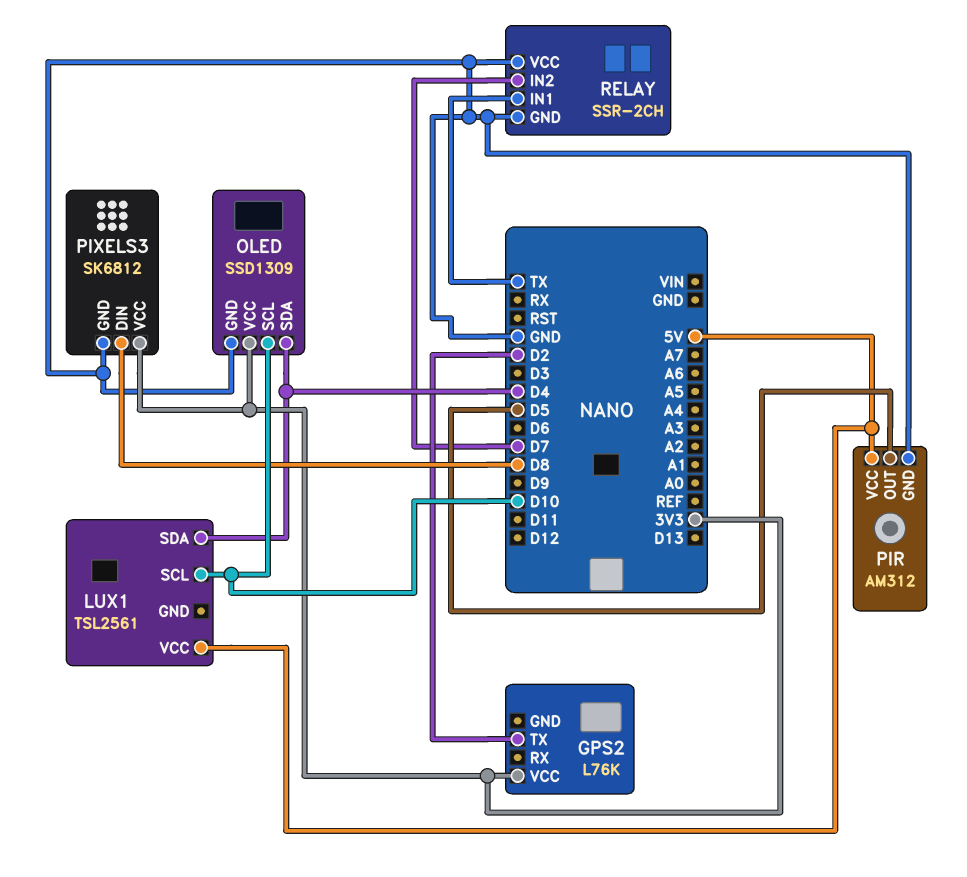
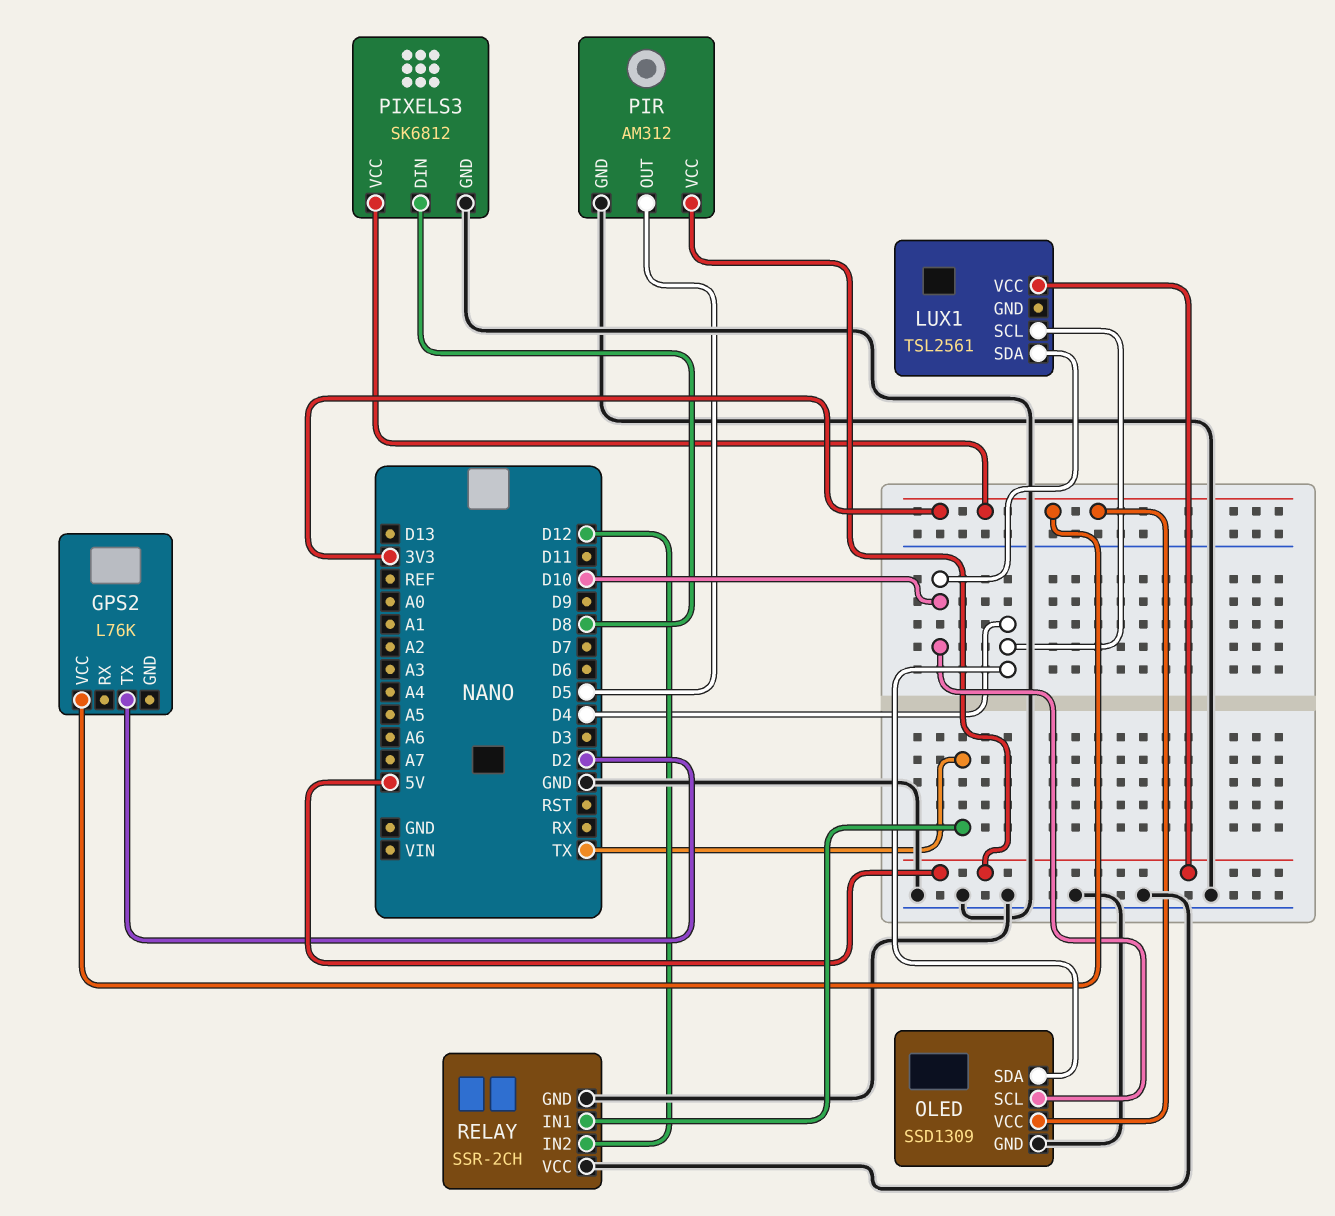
LUX1 pin SCL: D10 -> D4
LUX1 pin SDA: D4 -> D10
RELAY pin IN2: D7 -> D12

